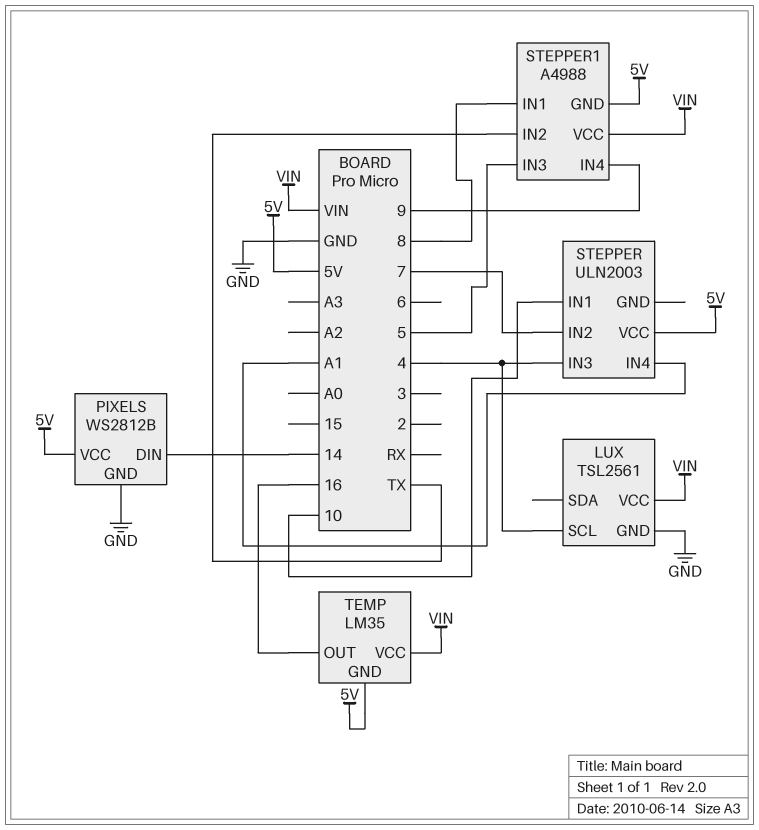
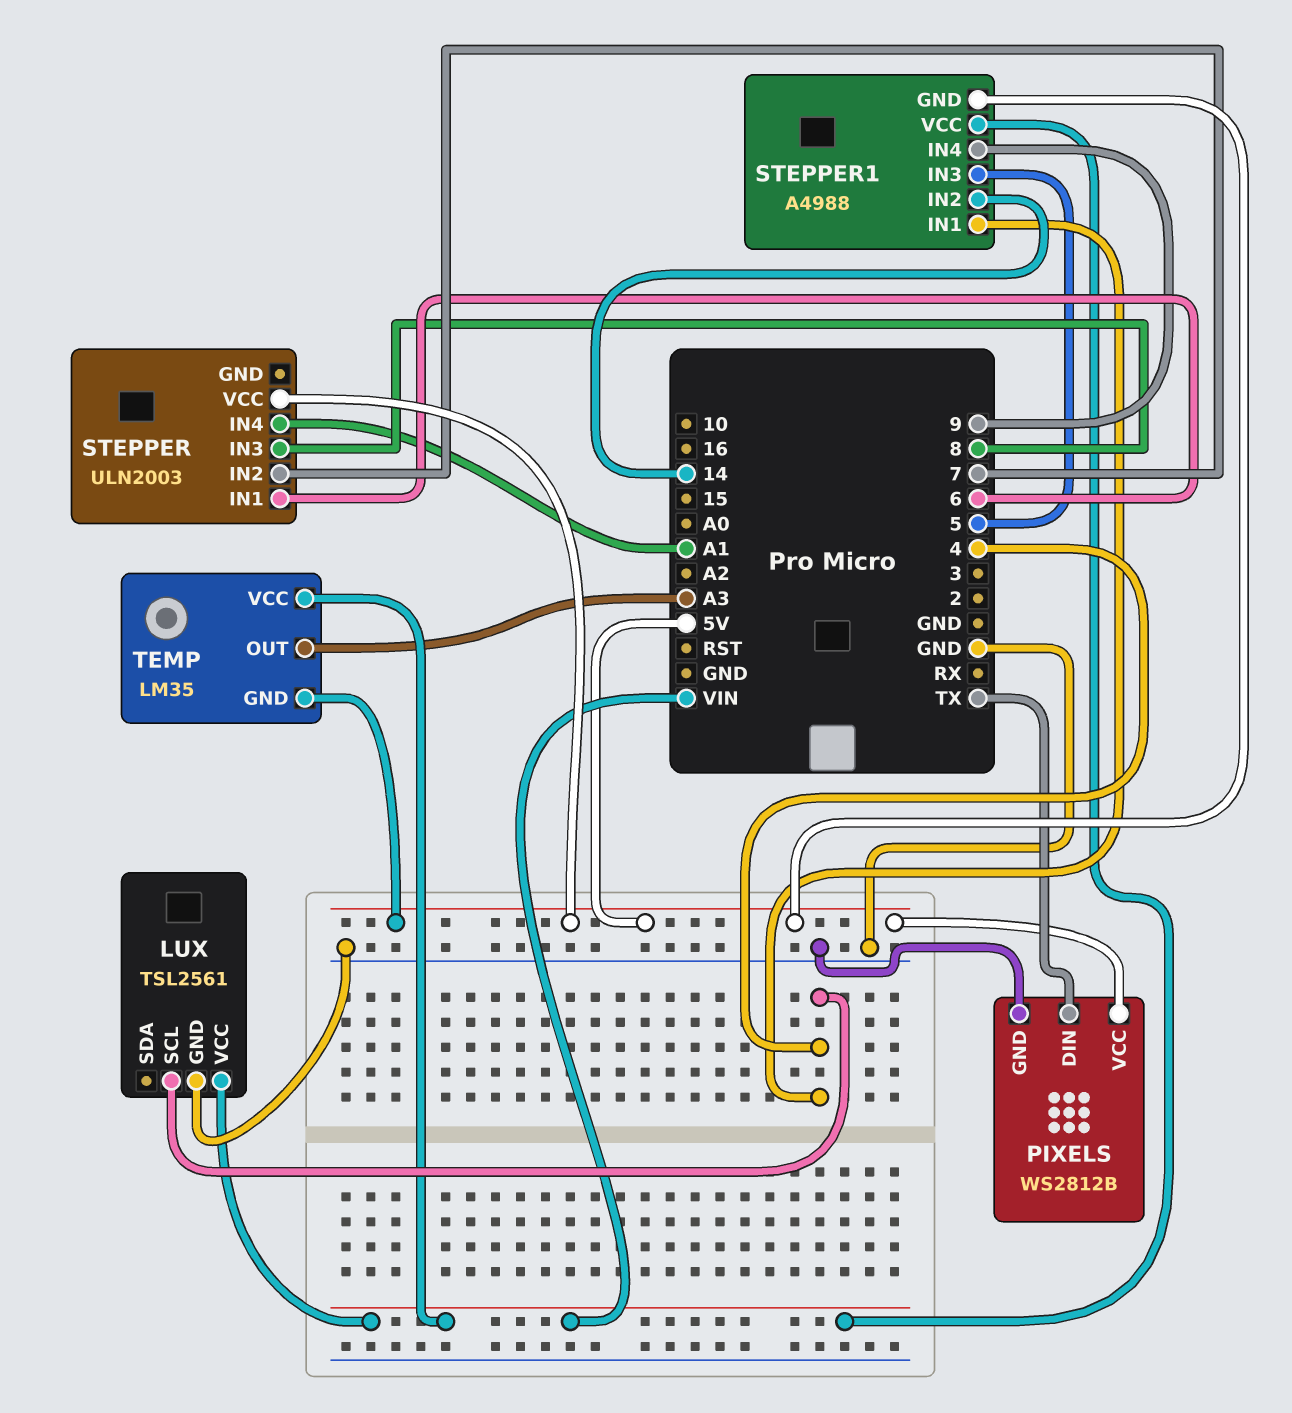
PIXELS pin DIN: 14 -> TX
STEPPER pin IN1: 10 -> 6
STEPPER pin IN3: 4 -> 8
STEPPER1 pin IN1: 8 -> 4
STEPPER1 pin IN2: TX -> 14
TEMP pin OUT: 16 -> A3

